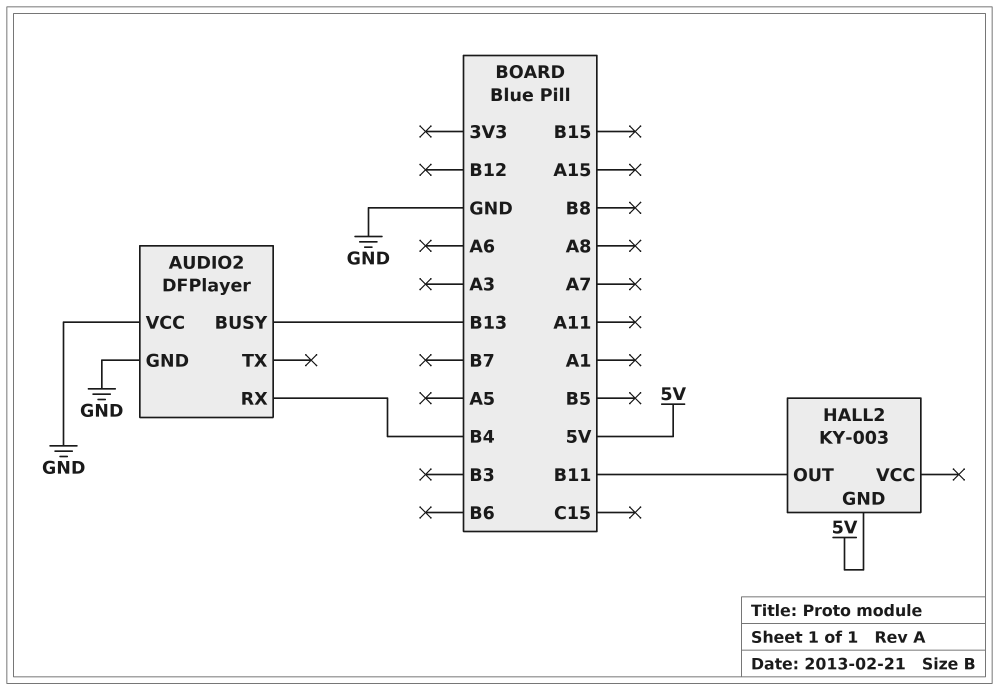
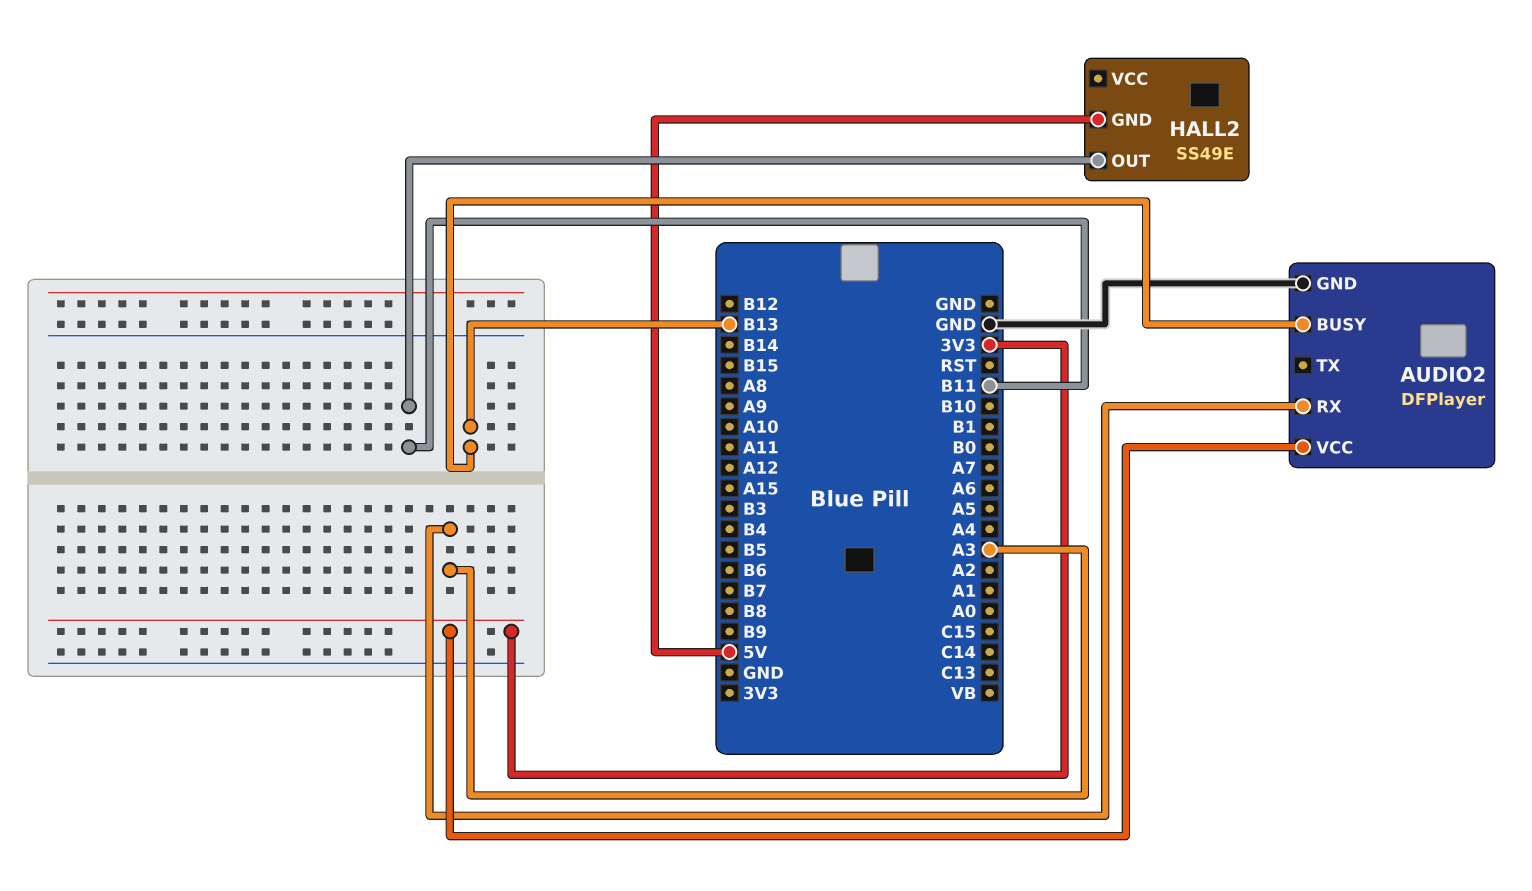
AUDIO2 pin RX: B4 -> A3
AUDIO2 pin VCC: GND -> 3V3
HALL2: KY-003 -> SS49E

